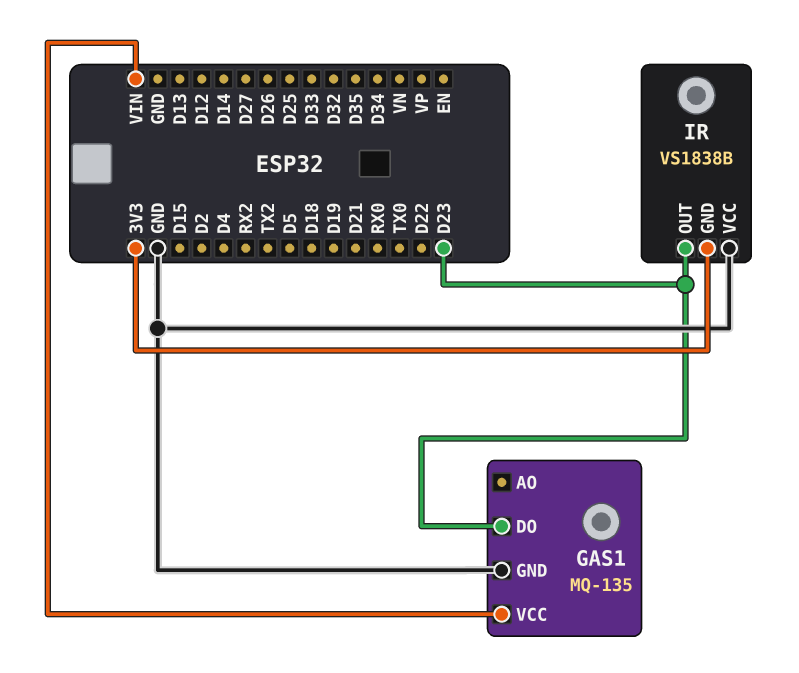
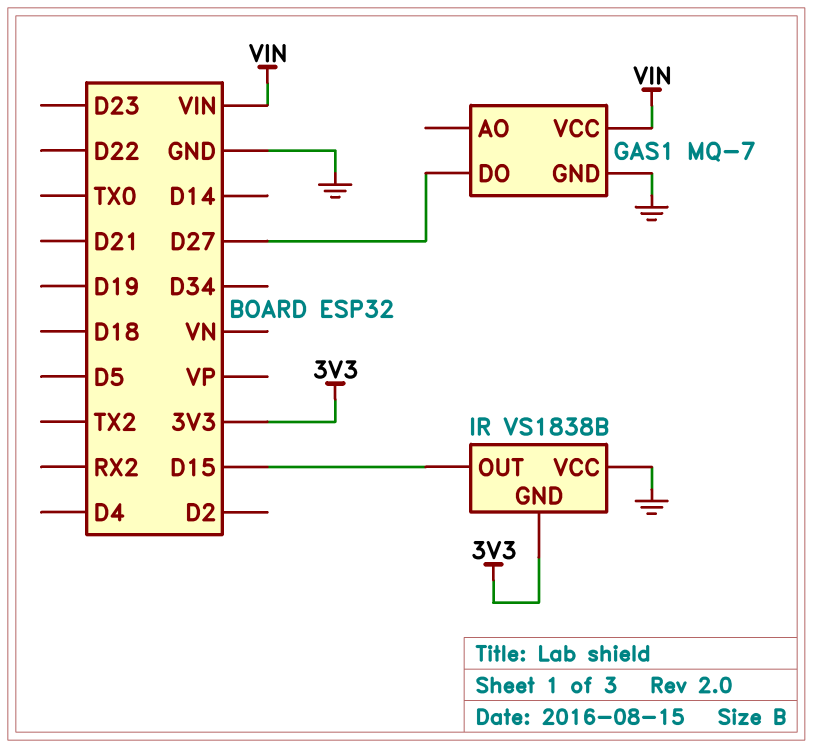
GAS1: MQ-135 -> MQ-7
GAS1 pin DO: D23 -> D27
IR pin OUT: D23 -> D15

